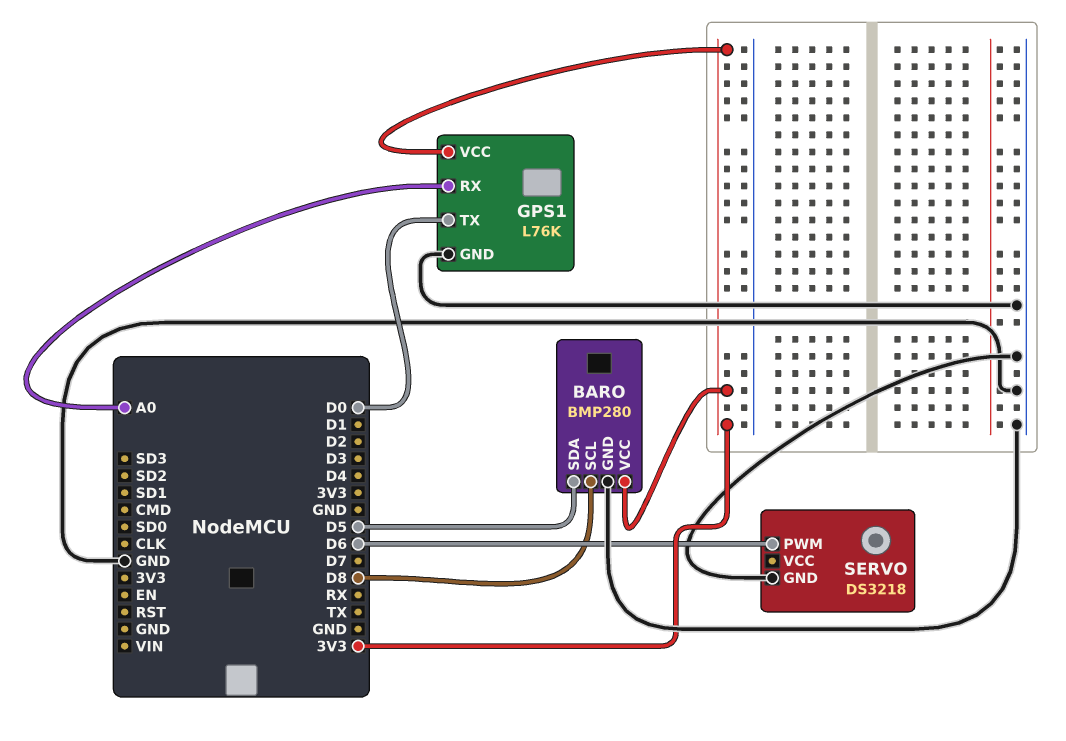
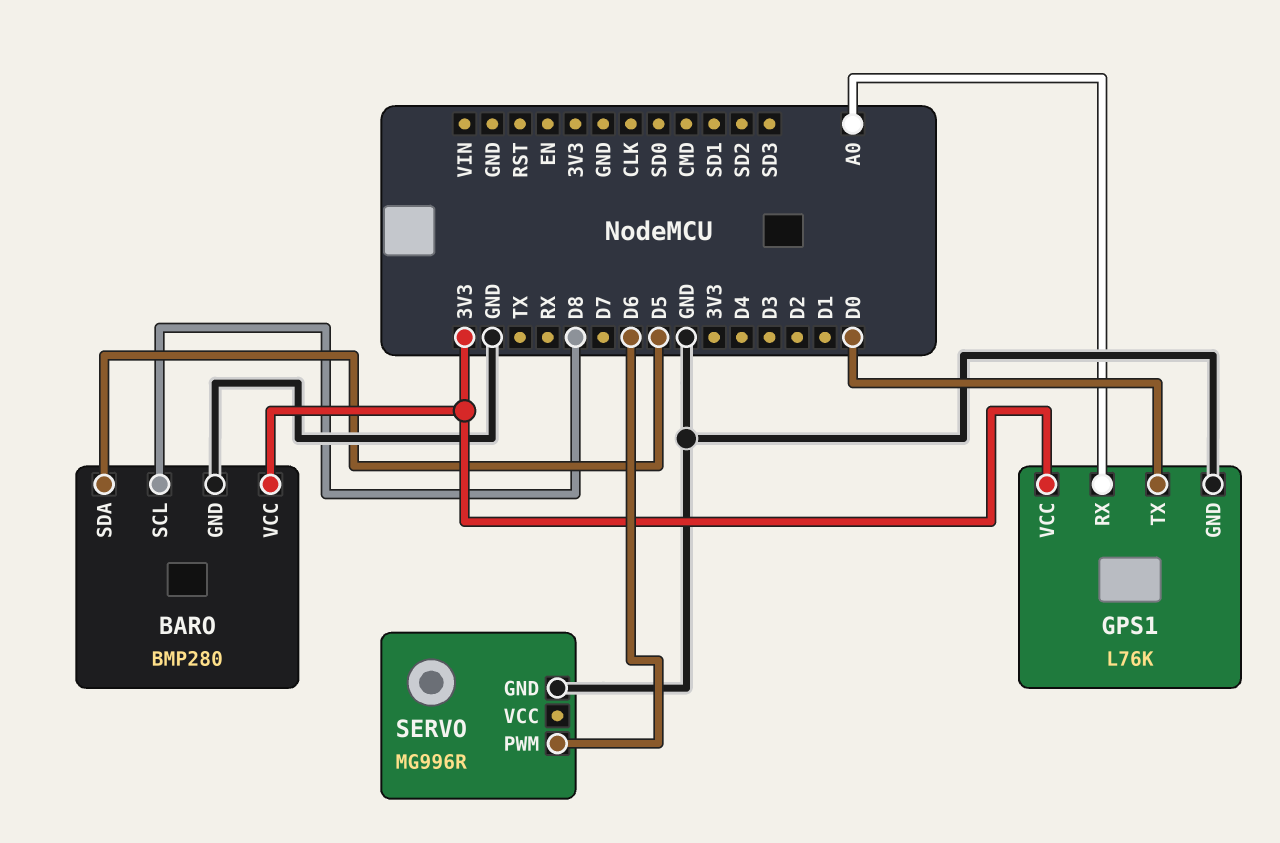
SERVO: DS3218 -> MG996R

